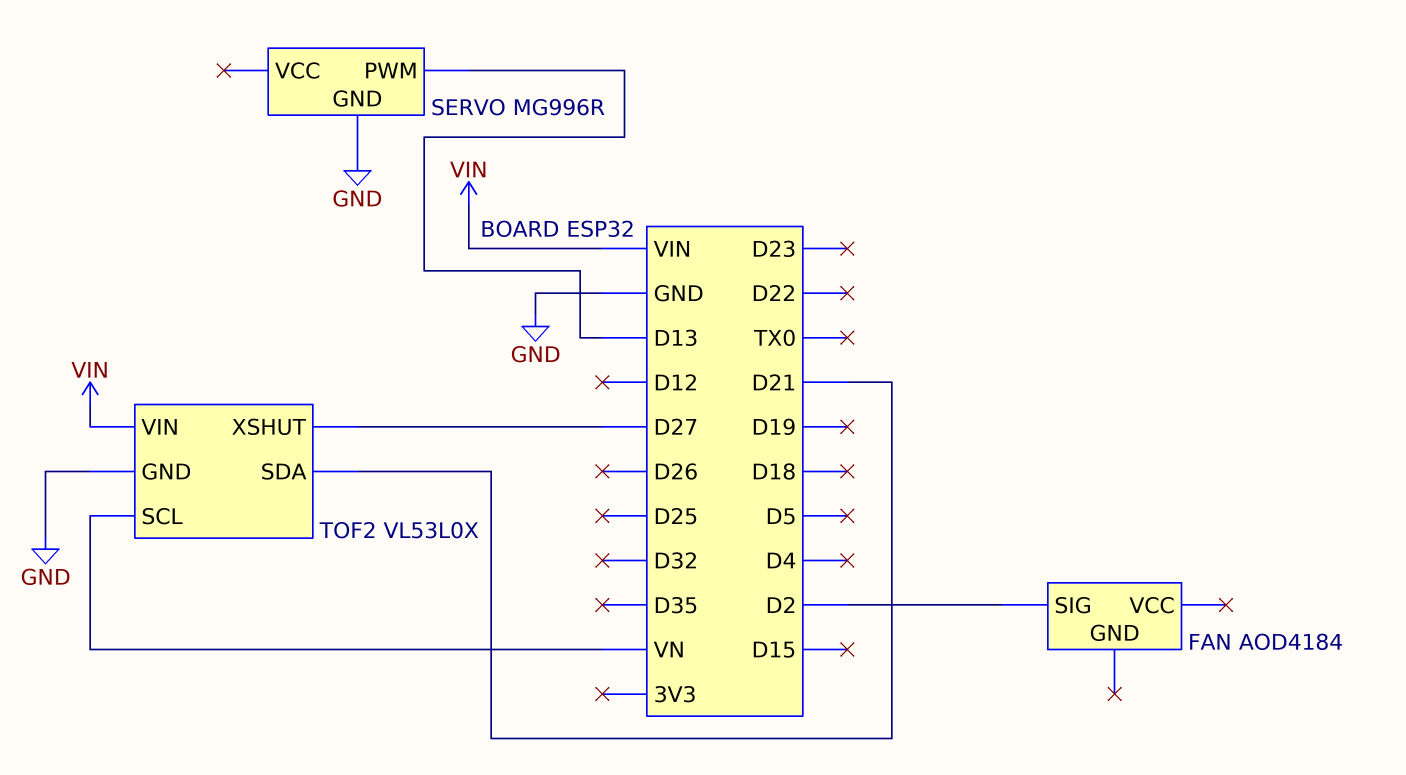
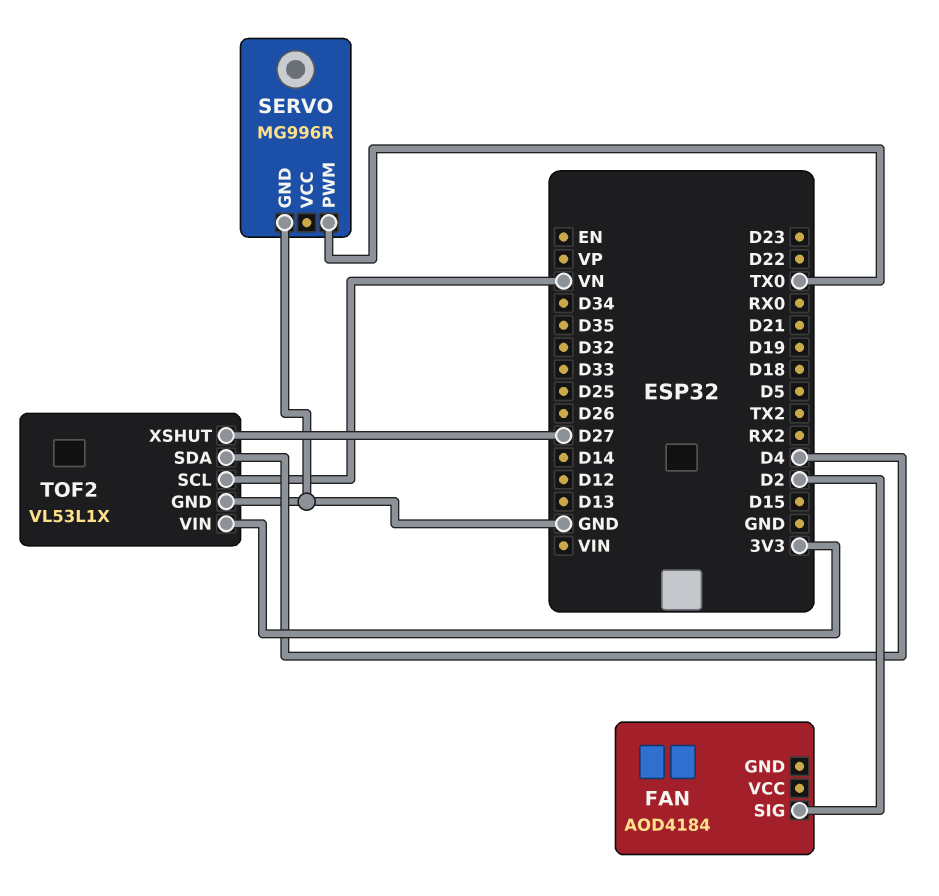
SERVO pin PWM: D13 -> TX0
TOF2: VL53L0X -> VL53L1X
TOF2 pin SDA: D21 -> D4
TOF2 pin VIN: VIN -> 3V3

